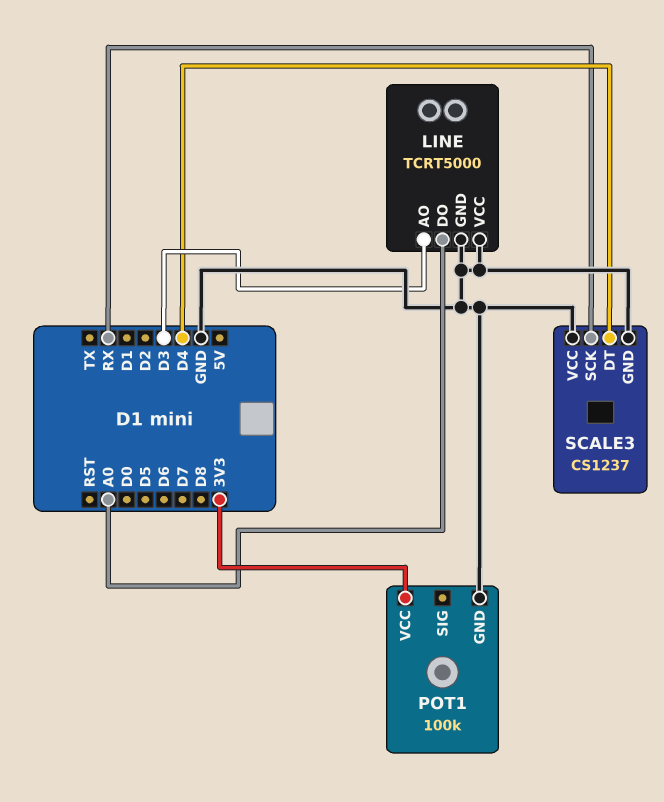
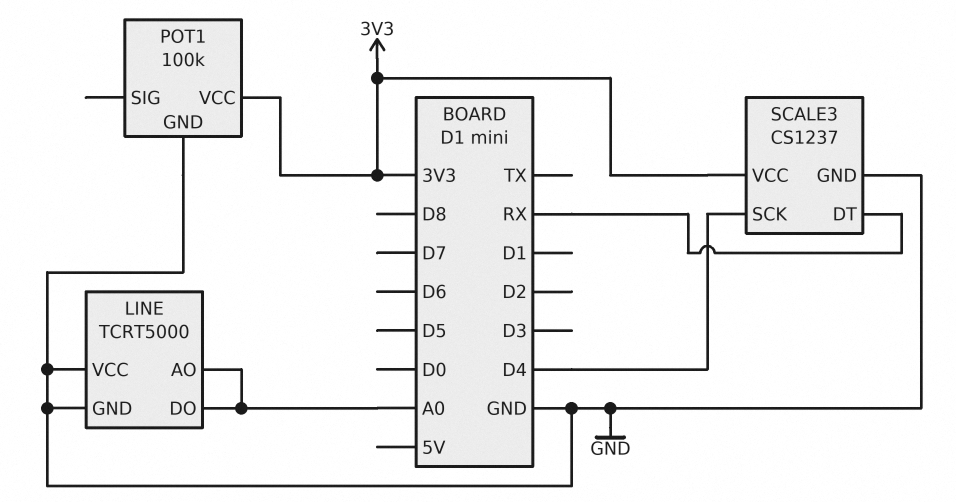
LINE pin AO: D3 -> A0
SCALE3 pin DT: D4 -> RX
SCALE3 pin SCK: RX -> D4
SCALE3 pin VCC: GND -> 3V3

